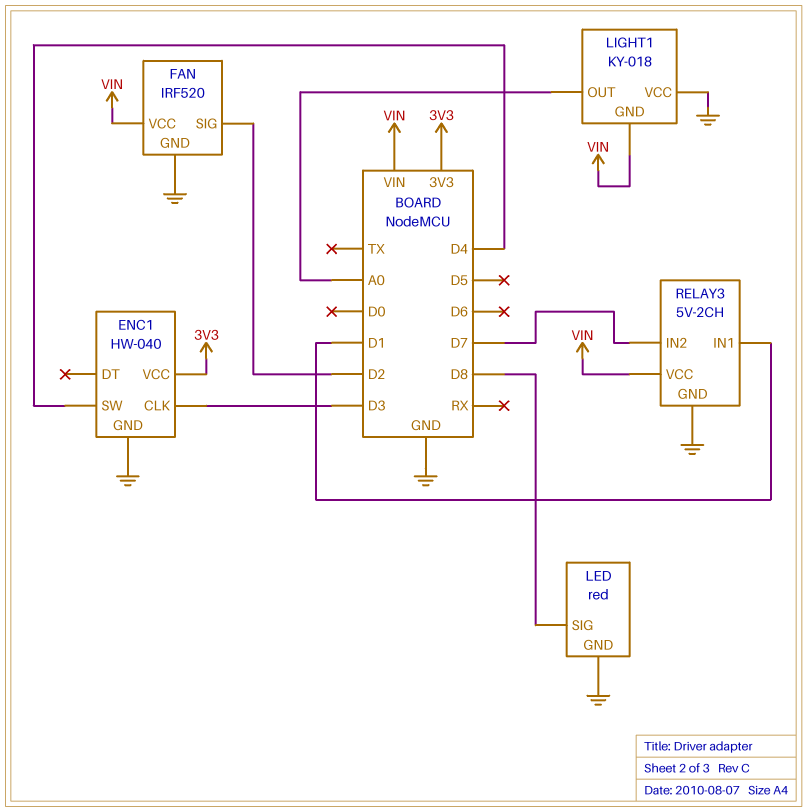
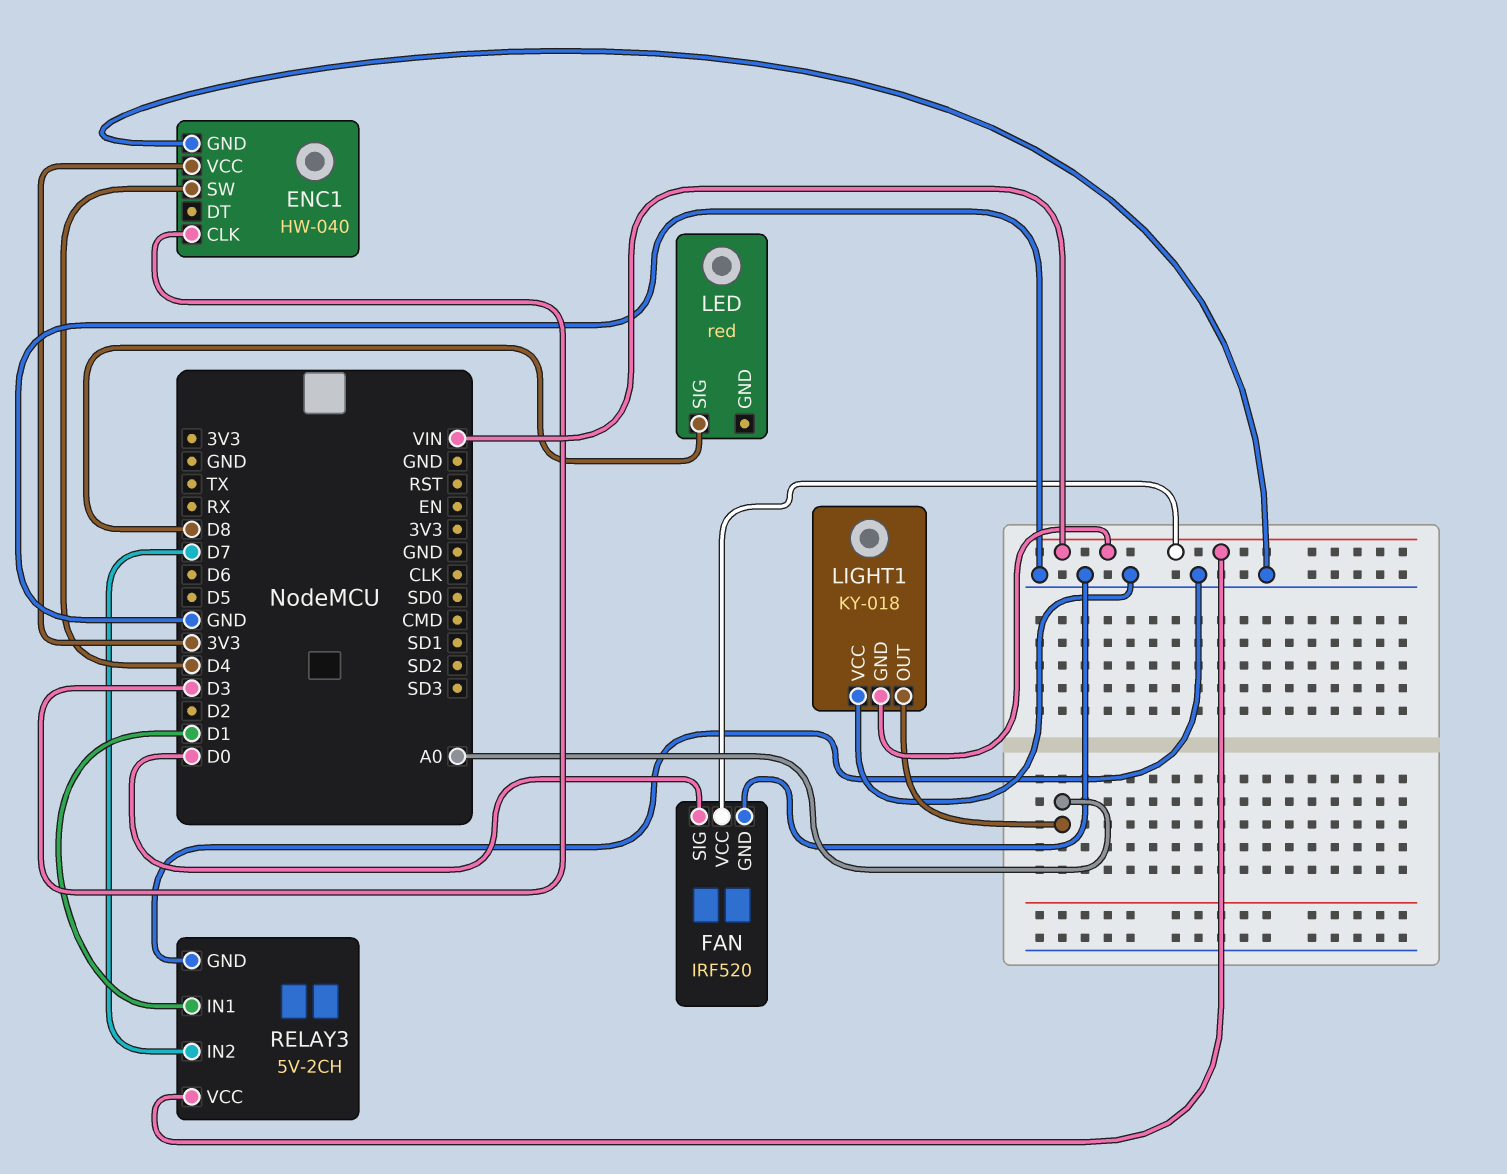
FAN pin SIG: D2 -> D0
LED pin GND: GND -> none

